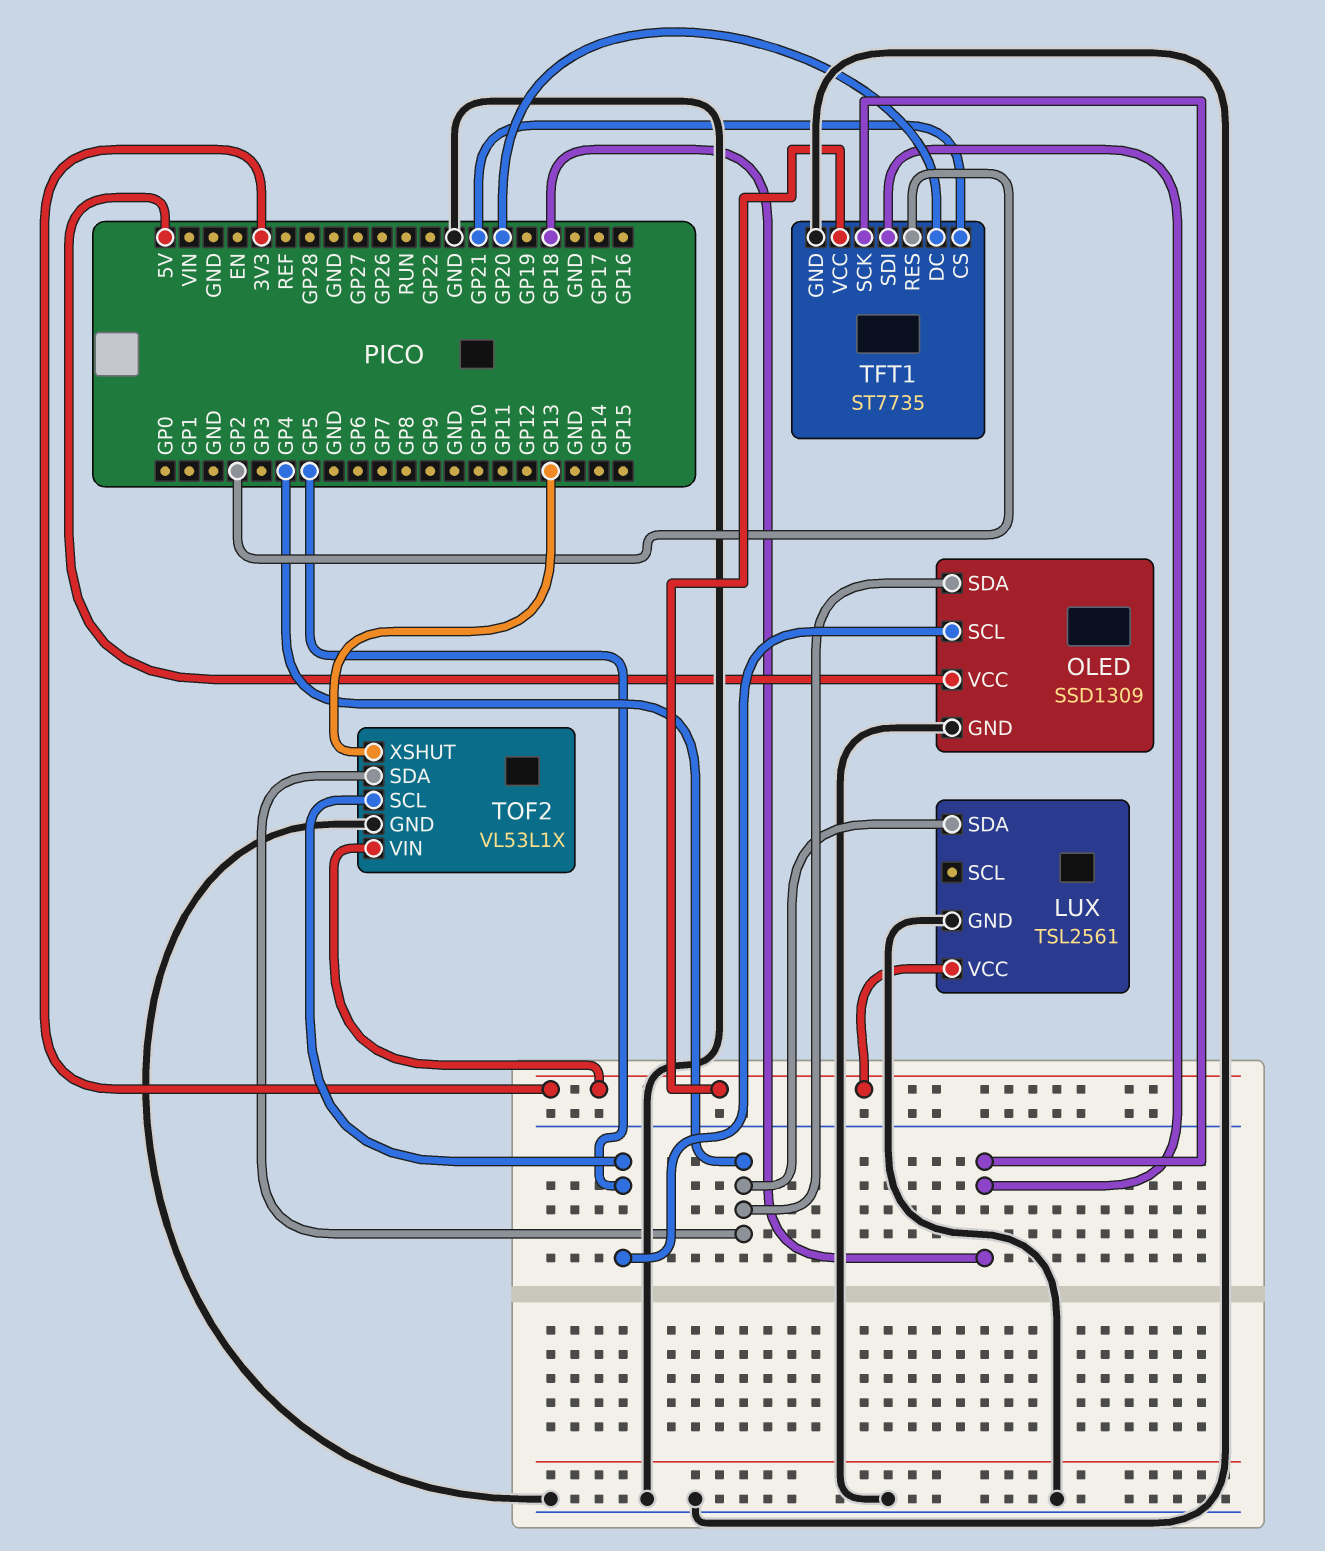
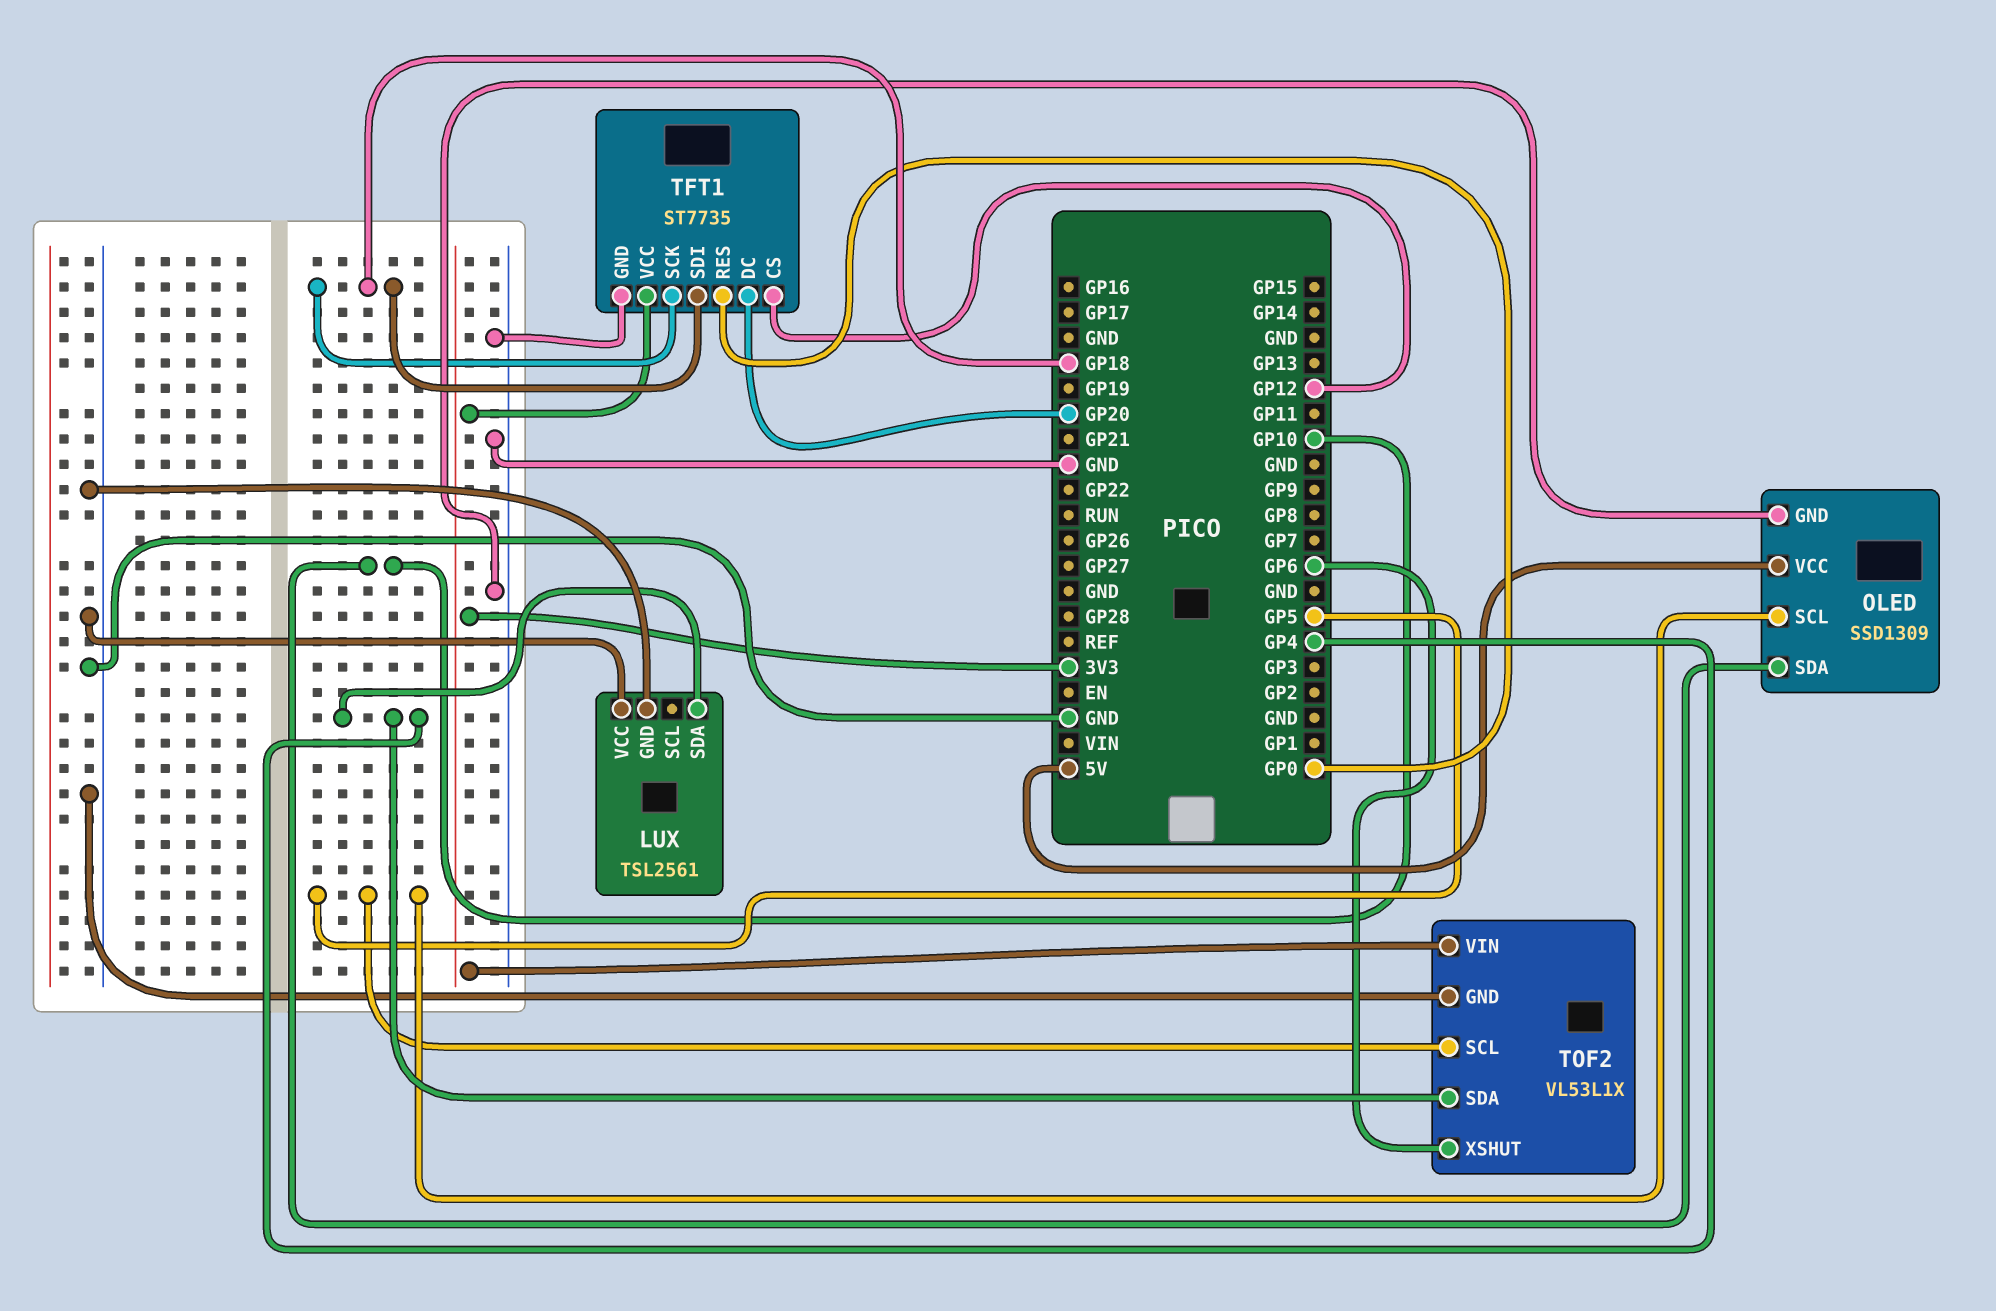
LUX pin VCC: 3V3 -> GND
OLED pin SDA: GP4 -> GP10
TFT1 pin CS: GP21 -> GP12
TFT1 pin RES: GP2 -> GP0
TOF2 pin XSHUT: GP13 -> GP6

